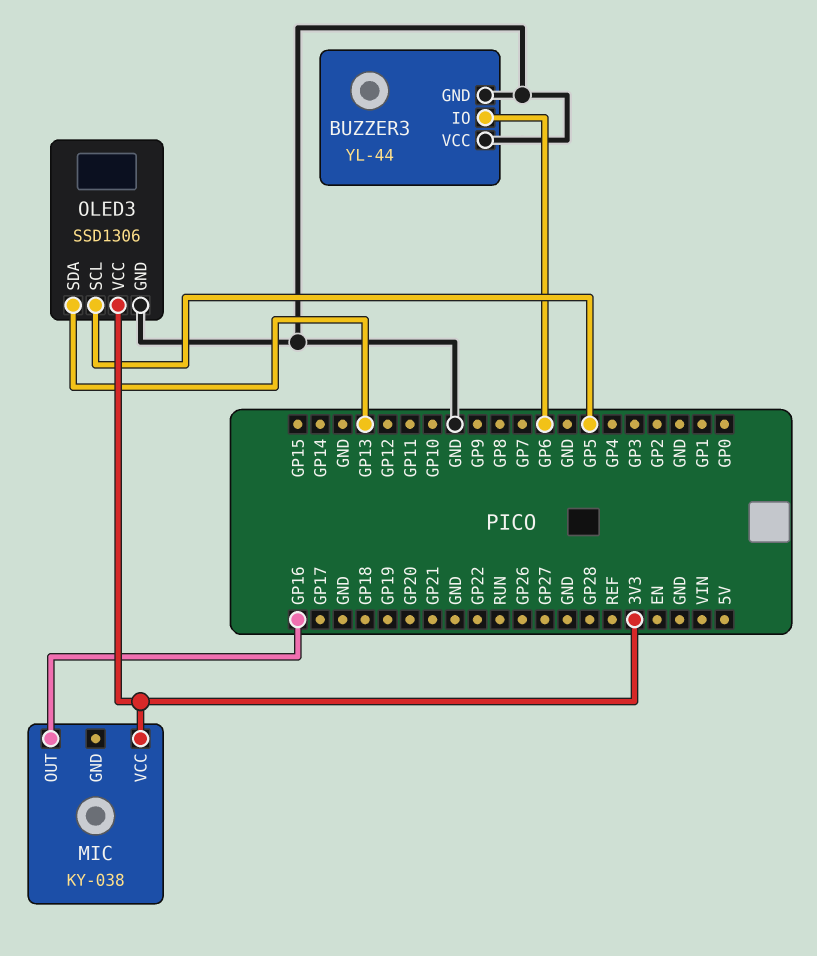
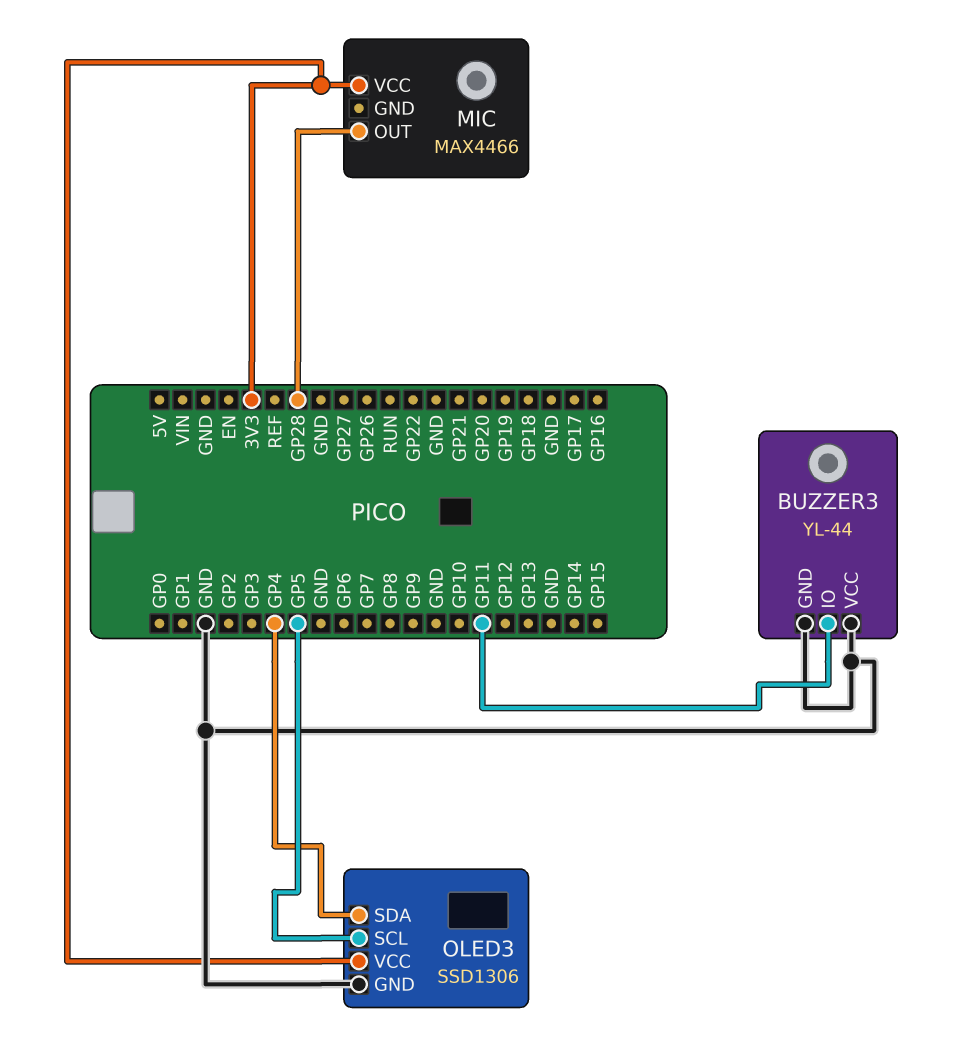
BUZZER3 pin IO: GP6 -> GP11
MIC: KY-038 -> MAX4466
MIC pin OUT: GP16 -> GP28
OLED3 pin SDA: GP13 -> GP4

